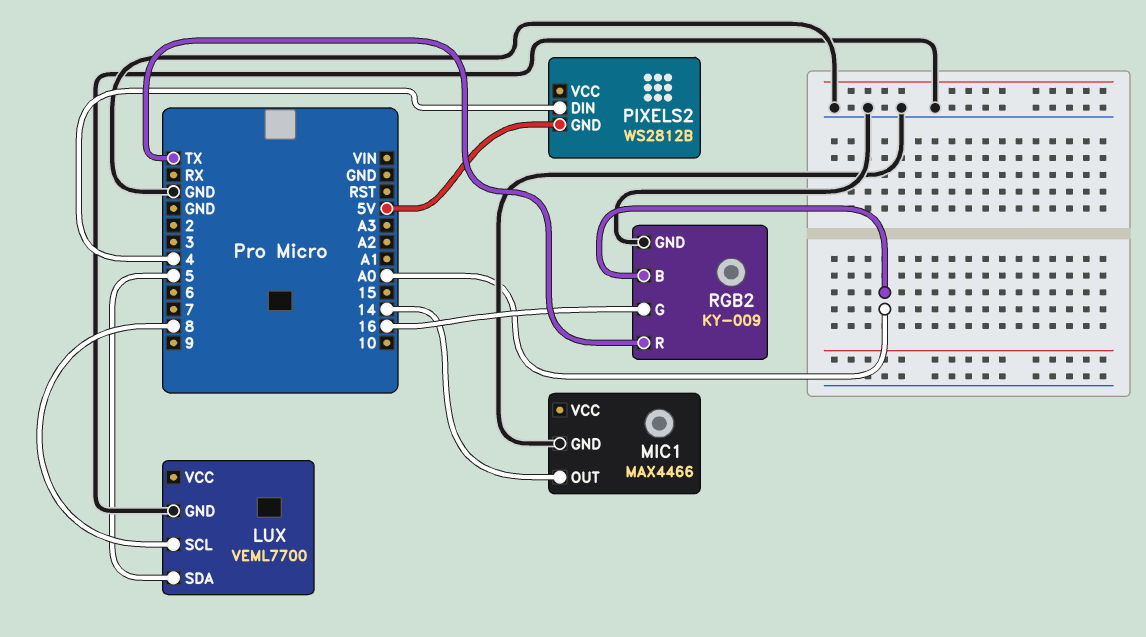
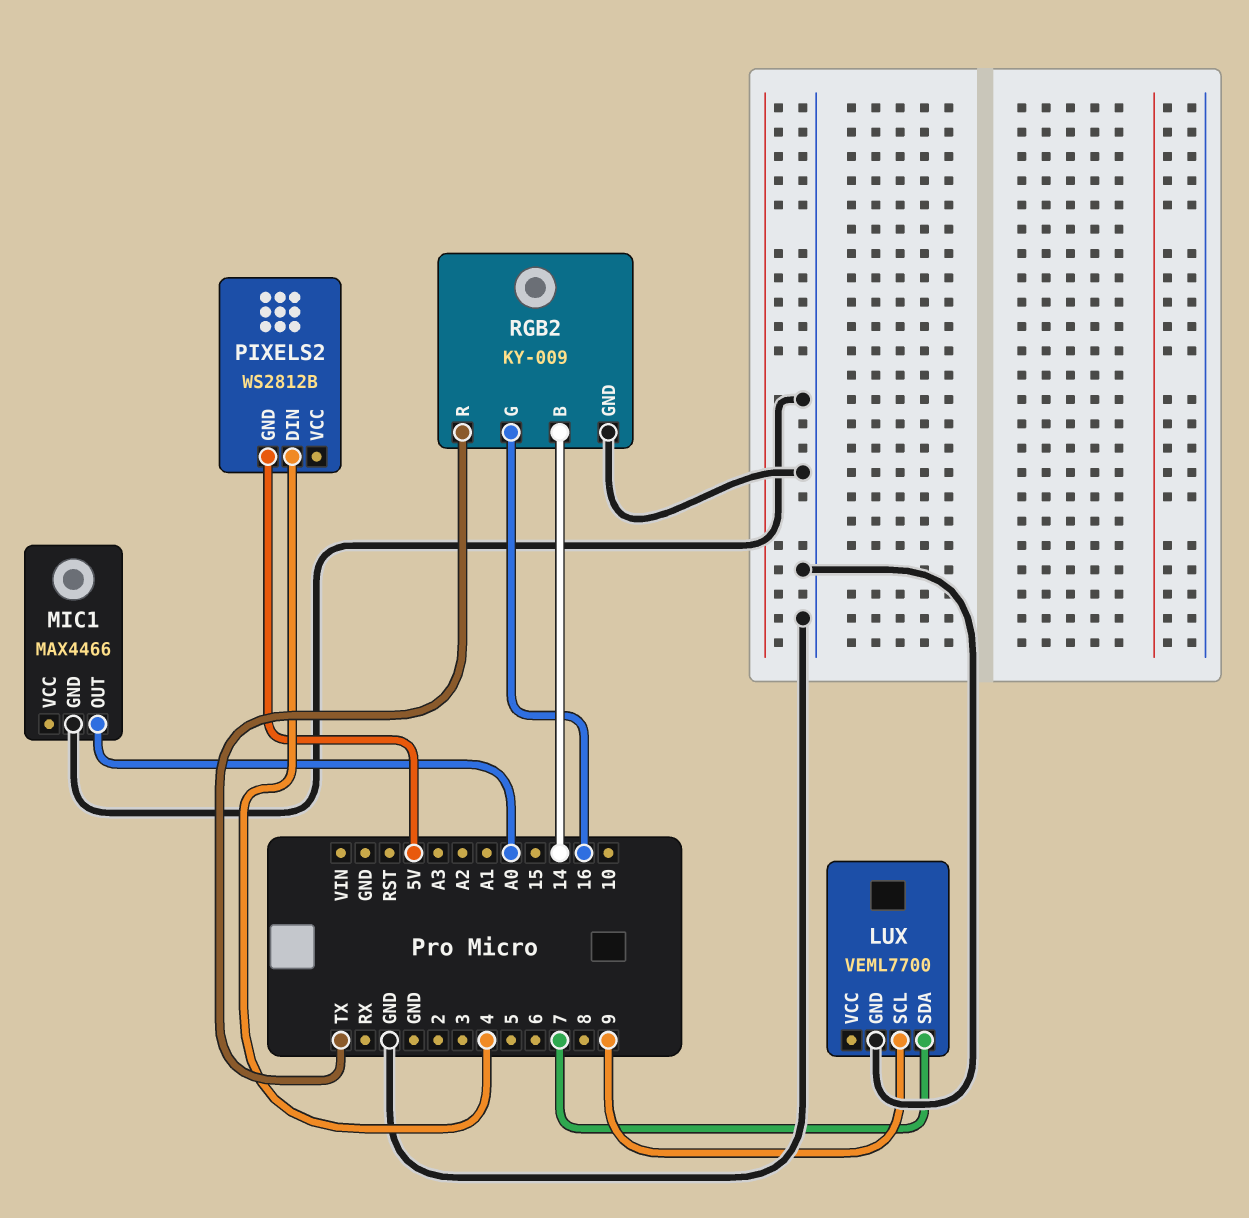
LUX pin SCL: 8 -> 9
LUX pin SDA: 5 -> 7
MIC1 pin OUT: 14 -> A0
RGB2 pin B: A0 -> 14

